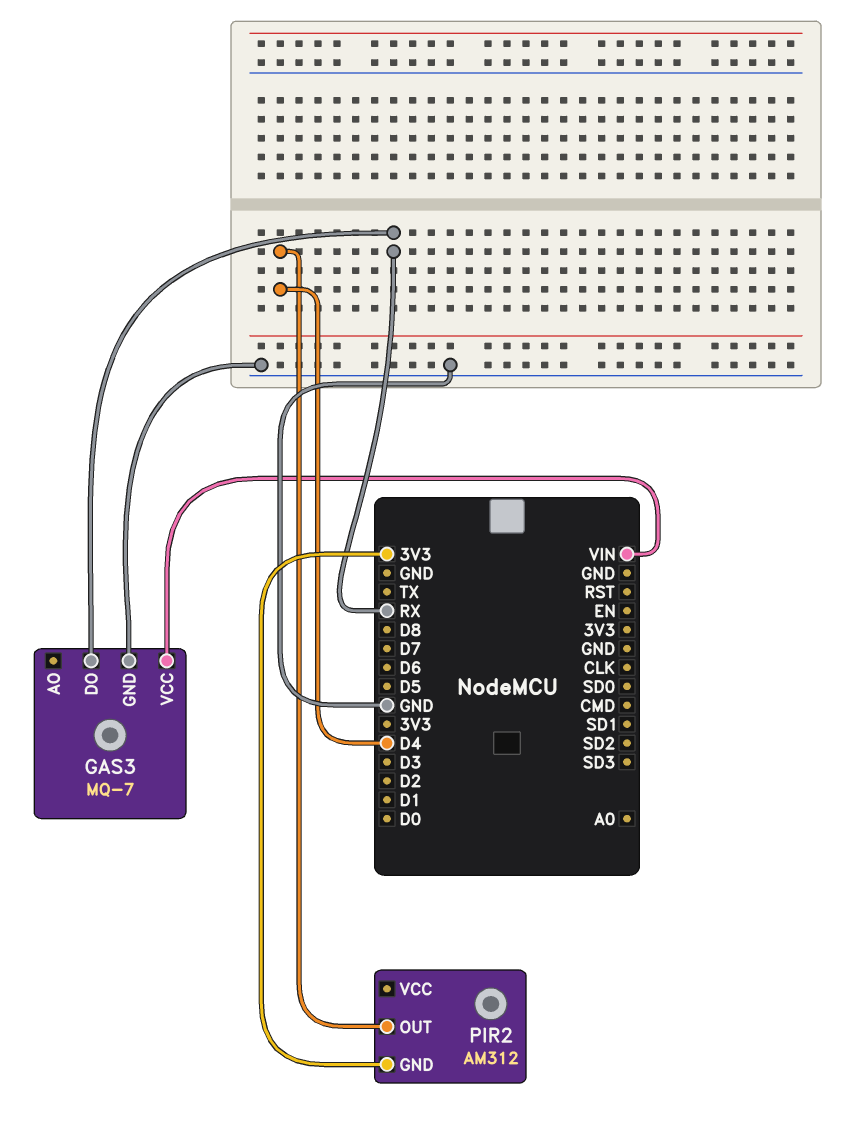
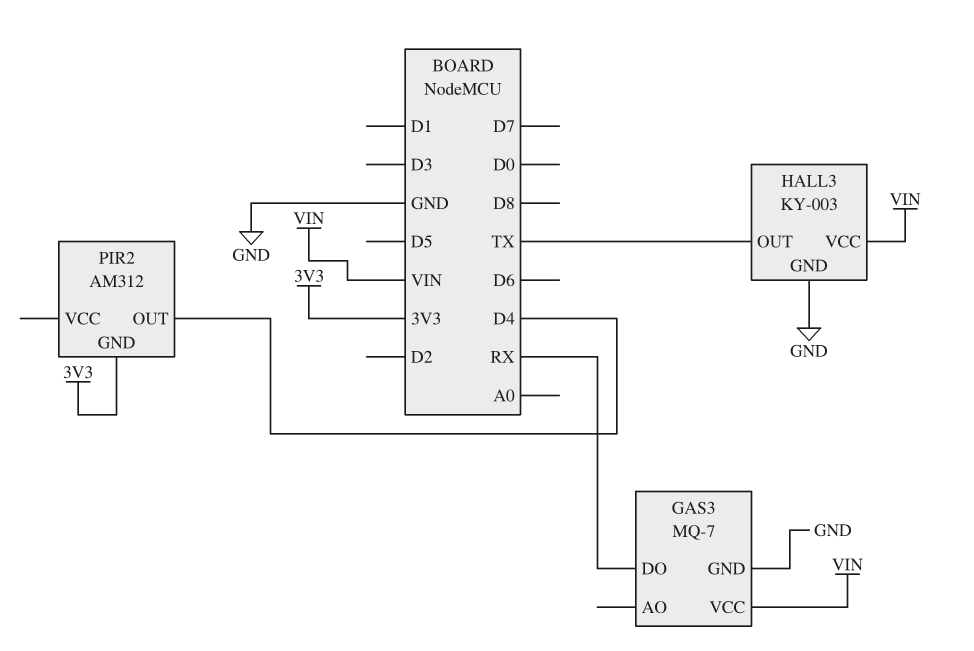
HALL3: none -> KY-003
HALL3 pin GND: none -> GND
HALL3 pin OUT: none -> TX
HALL3 pin VCC: none -> VIN

